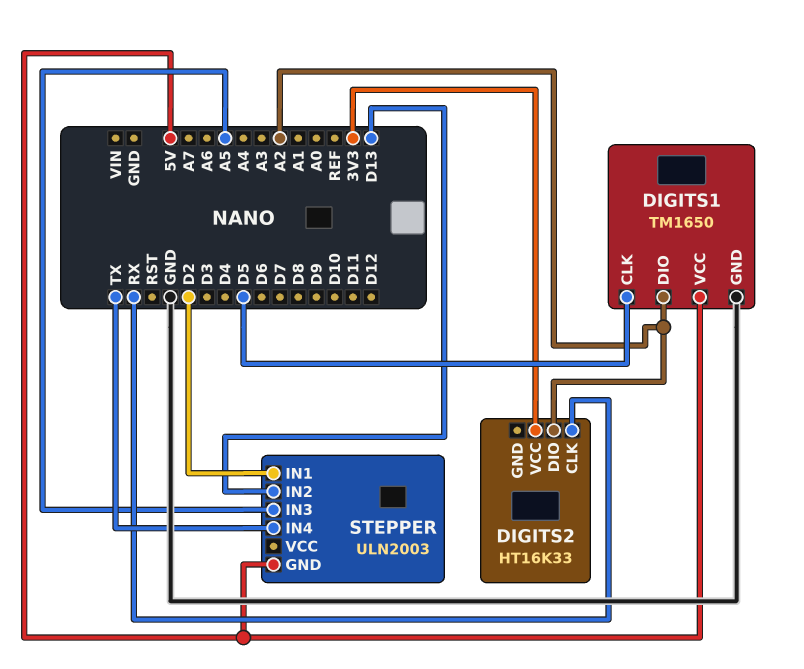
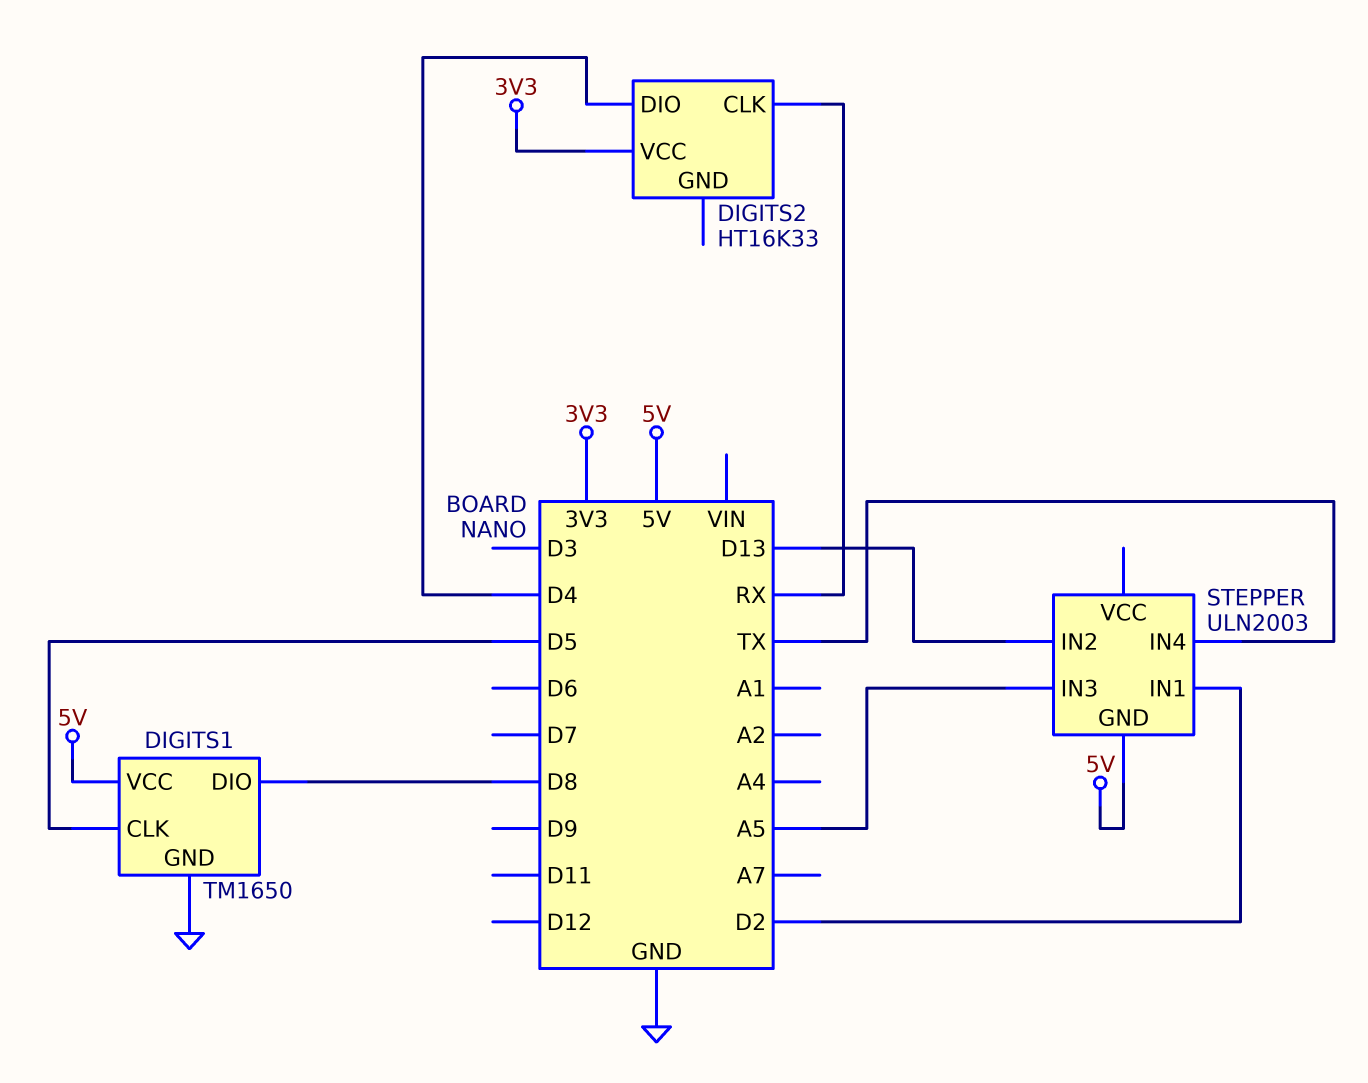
DIGITS1 pin DIO: A2 -> D8
DIGITS2 pin DIO: A2 -> D4

